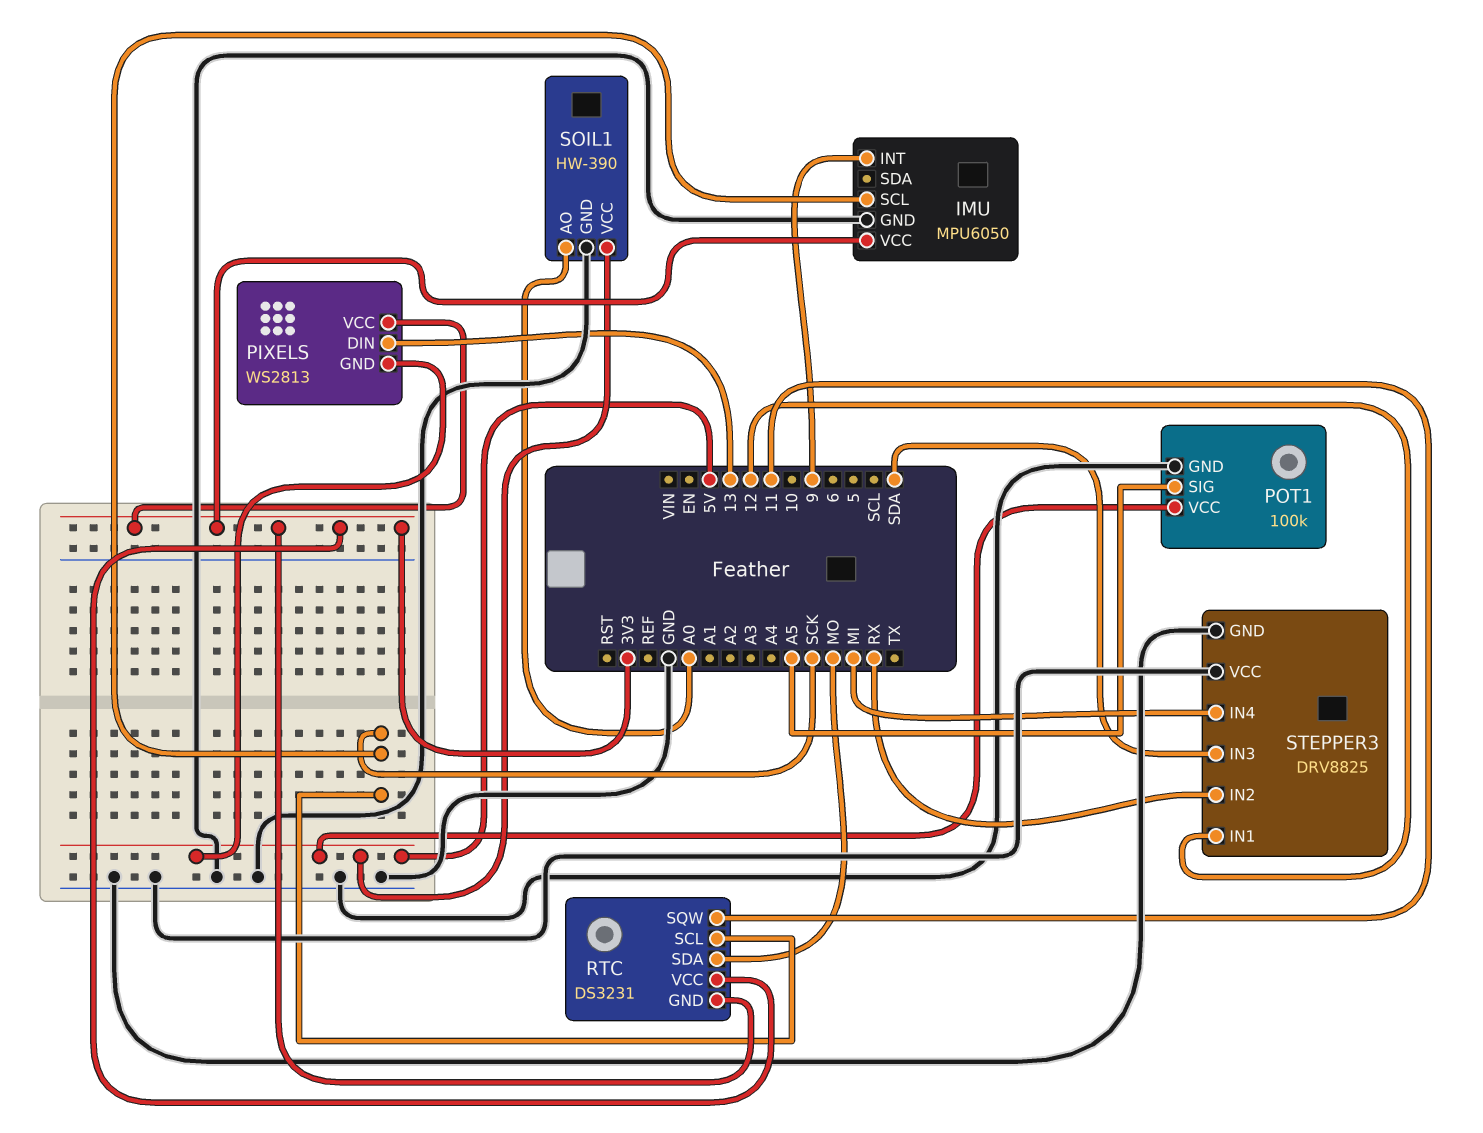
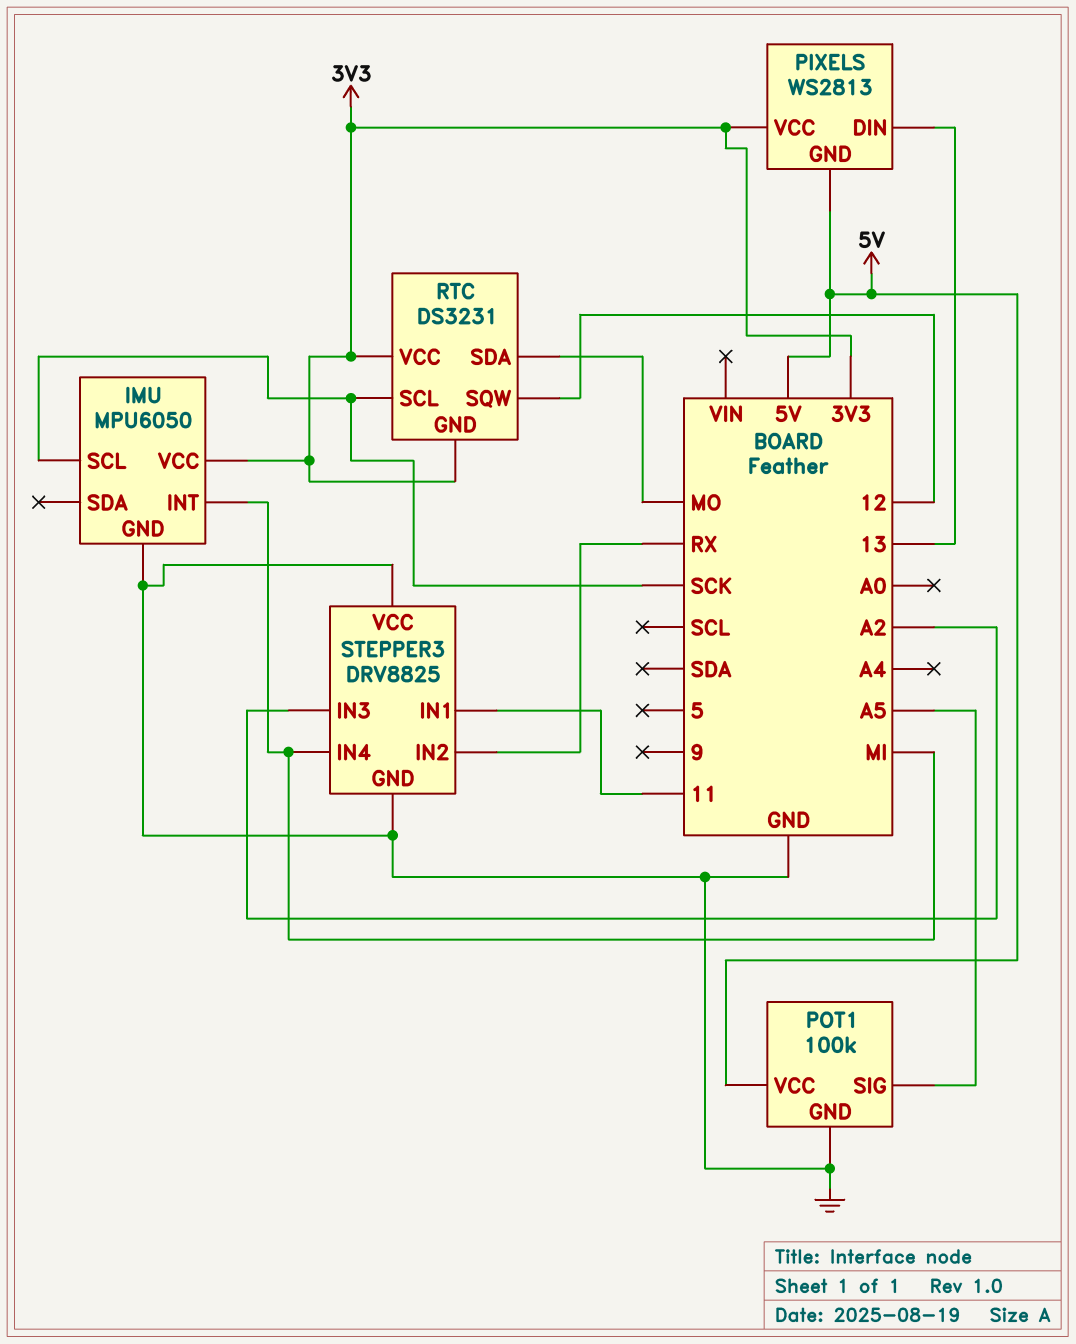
IMU pin INT: 9 -> MI
RTC pin SQW: 11 -> 12
SOIL1: HW-390 -> none
SOIL1 pin AO: A0 -> none
SOIL1 pin GND: GND -> none
SOIL1 pin VCC: 5V -> none
STEPPER3 pin IN1: 12 -> 11
STEPPER3 pin IN3: SDA -> A2

